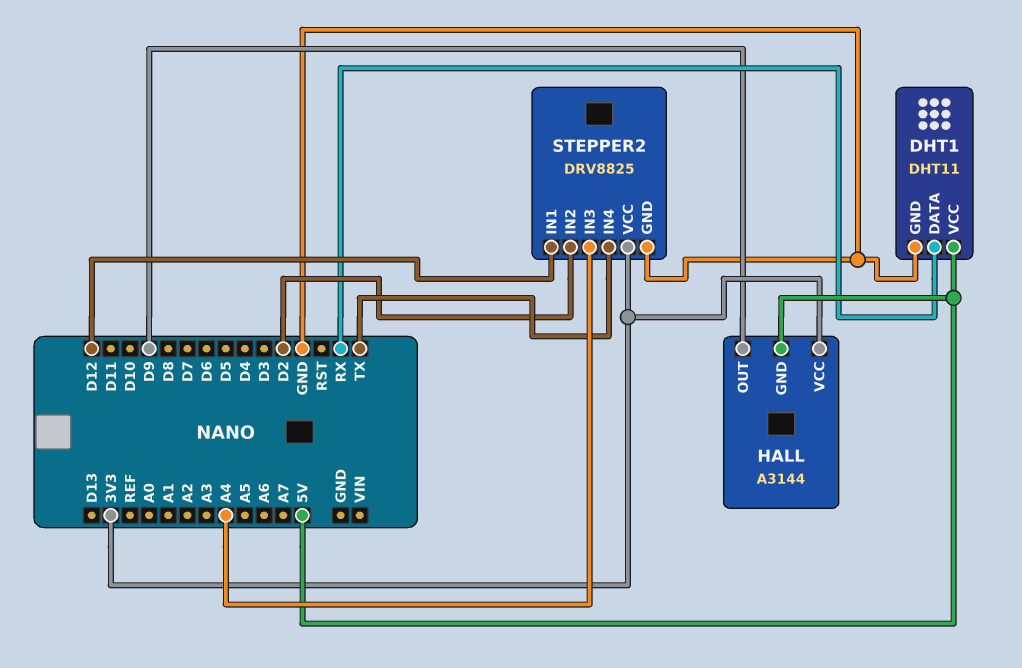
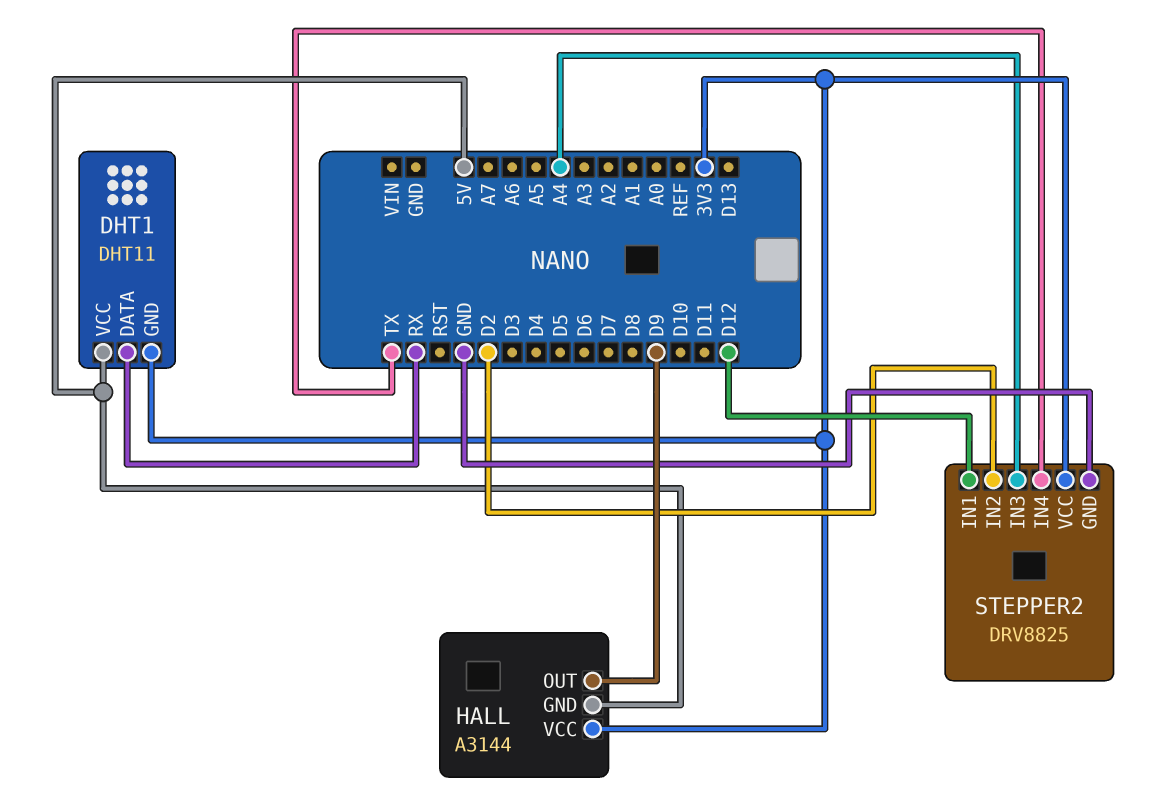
DHT1 pin GND: GND -> 3V3

